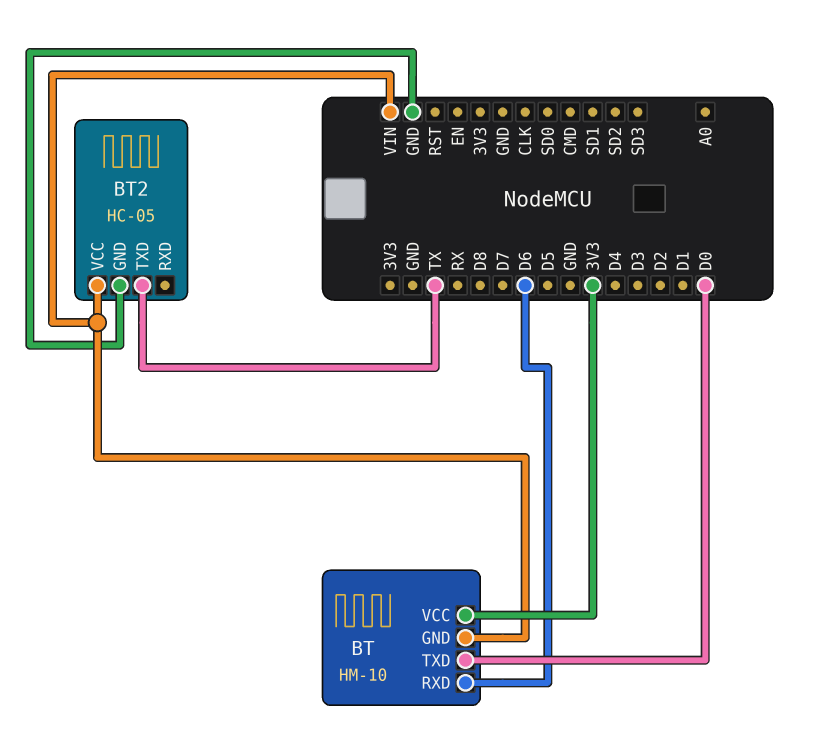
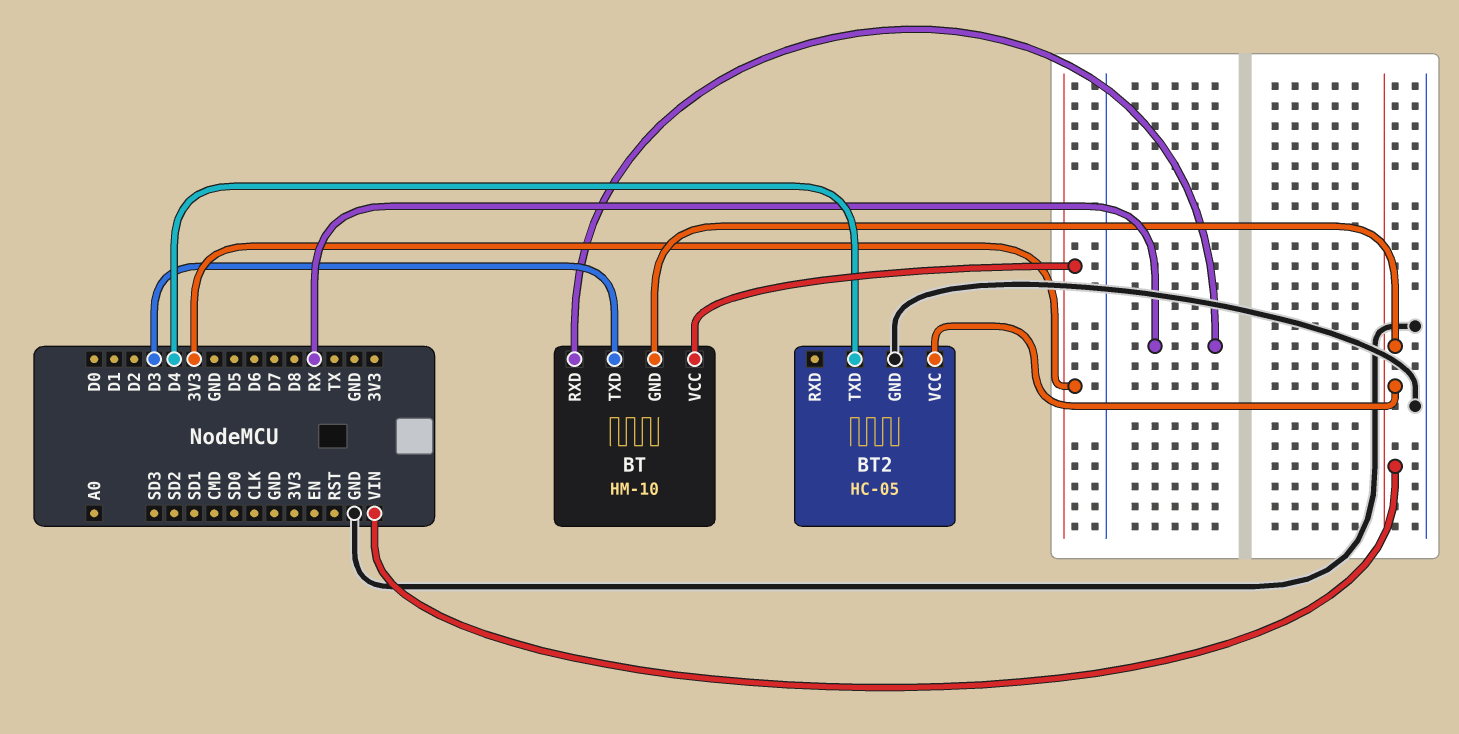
BT pin RXD: D6 -> RX
BT pin TXD: D0 -> D3
BT2 pin TXD: TX -> D4

